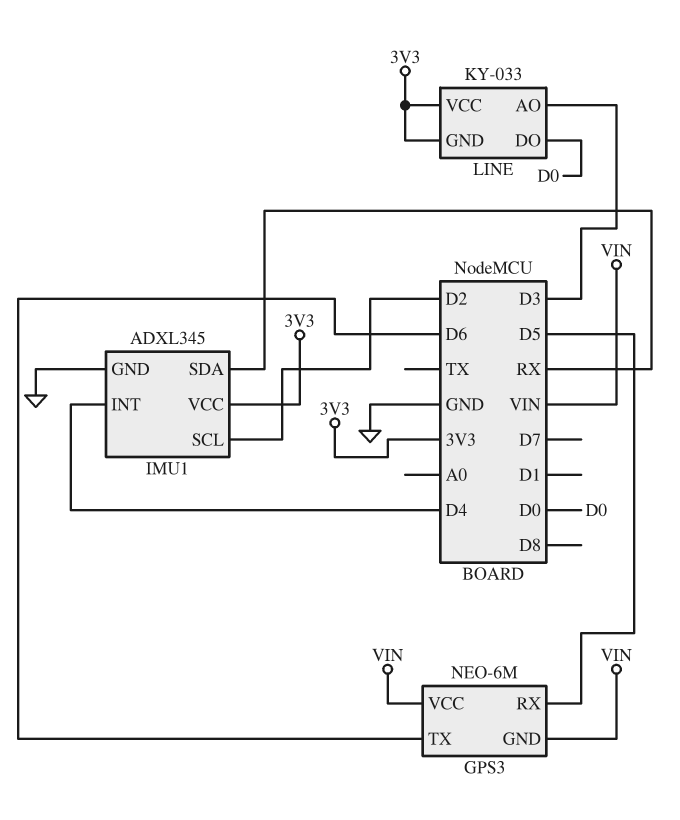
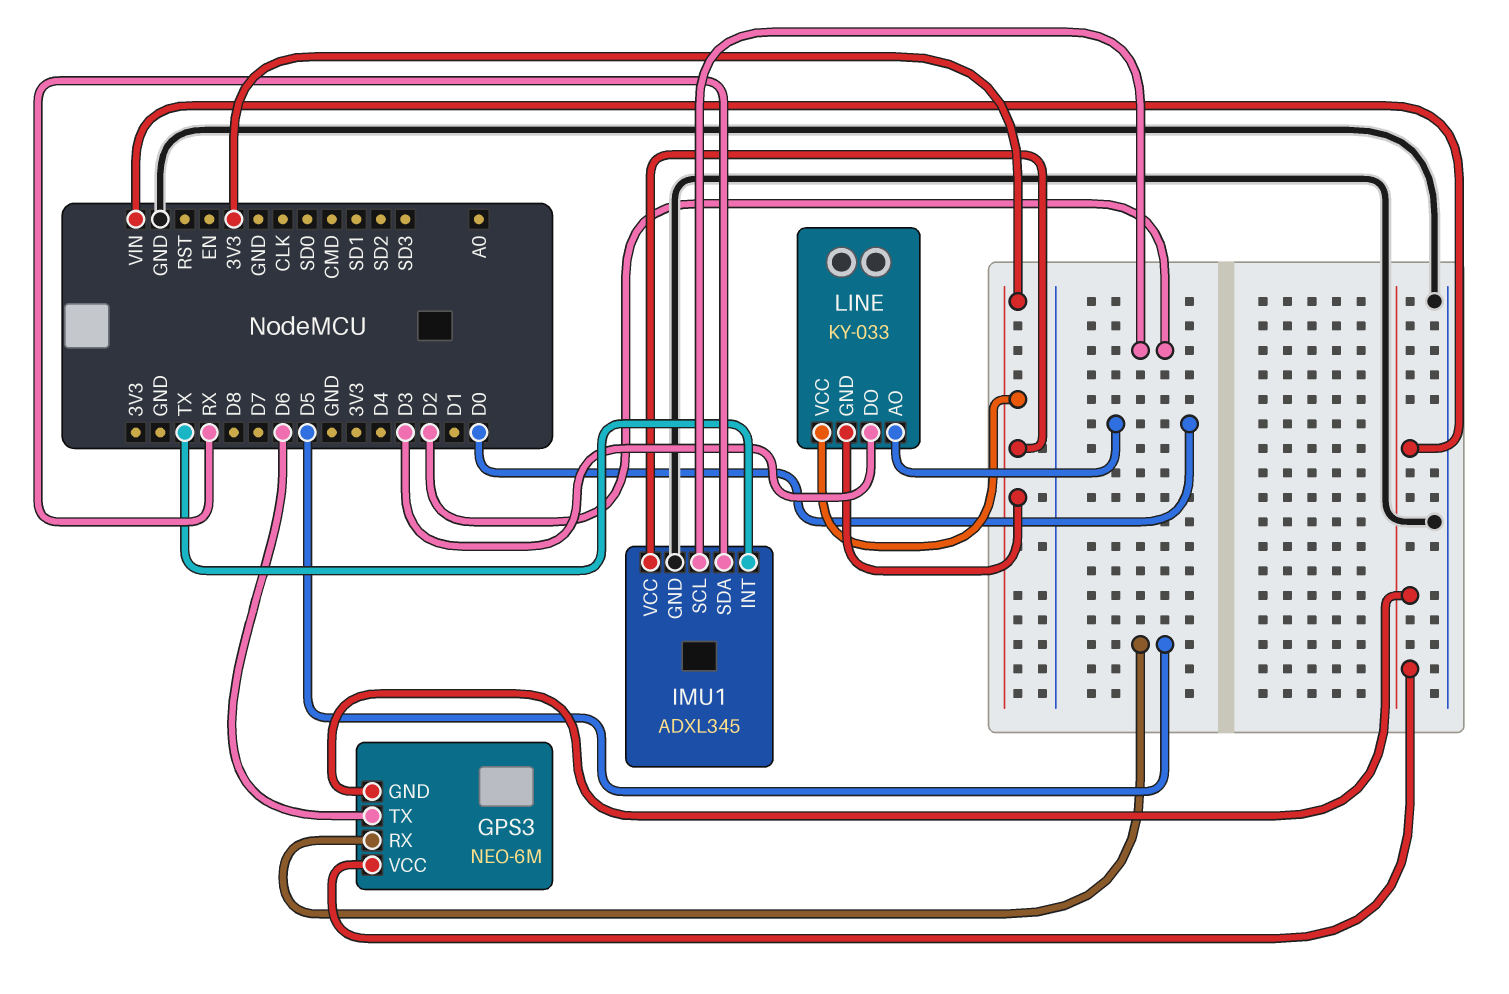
IMU1 pin INT: D4 -> TX
LINE pin AO: D3 -> D0
LINE pin DO: D0 -> D3

